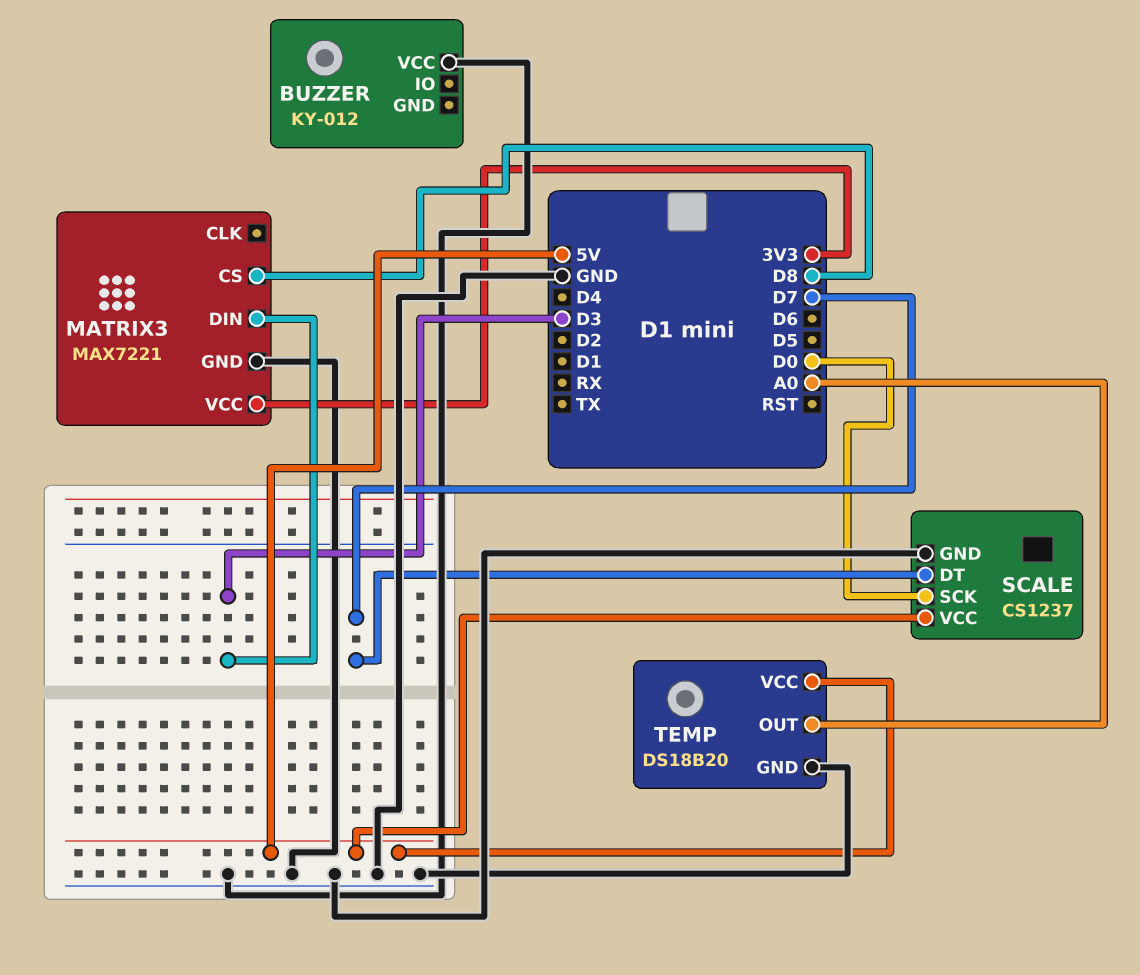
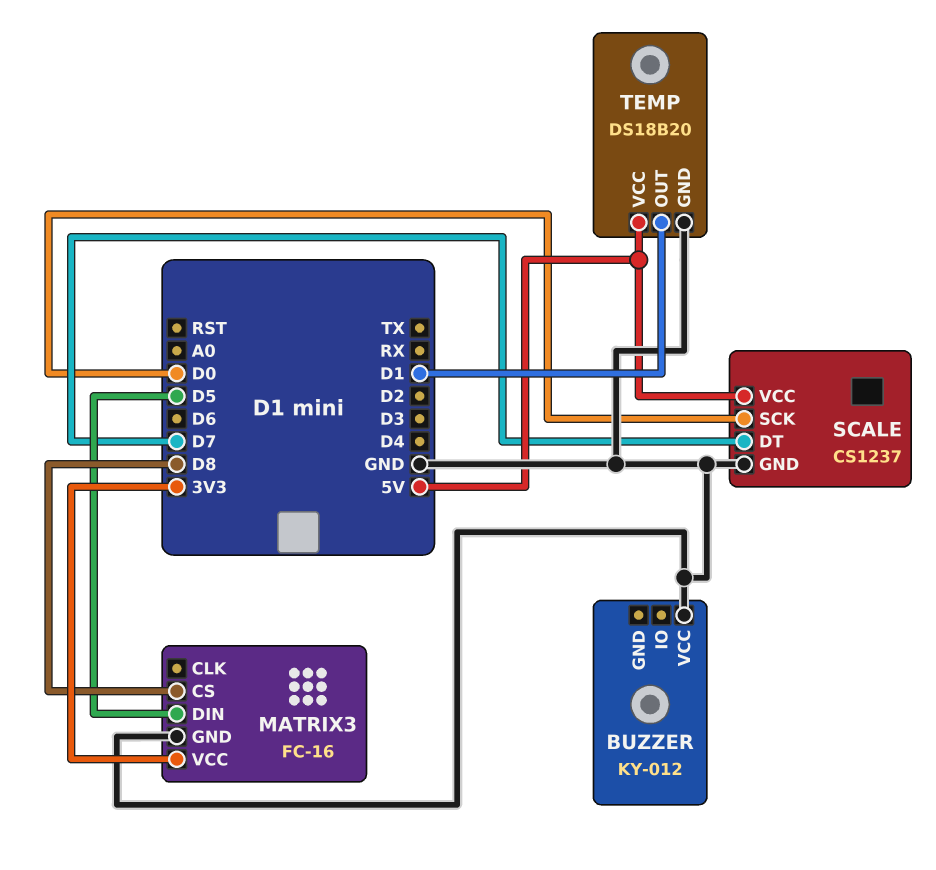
MATRIX3: MAX7221 -> FC-16
MATRIX3 pin DIN: D3 -> D5
TEMP pin OUT: A0 -> D1

